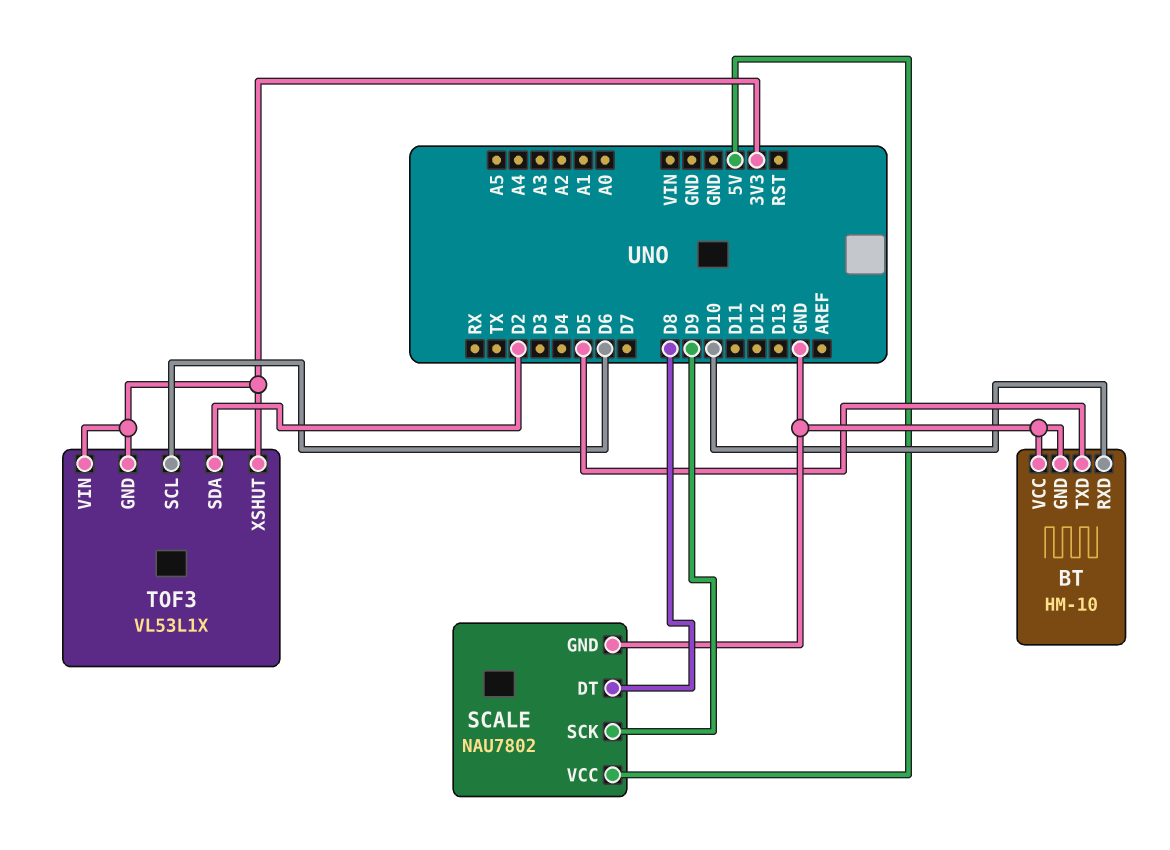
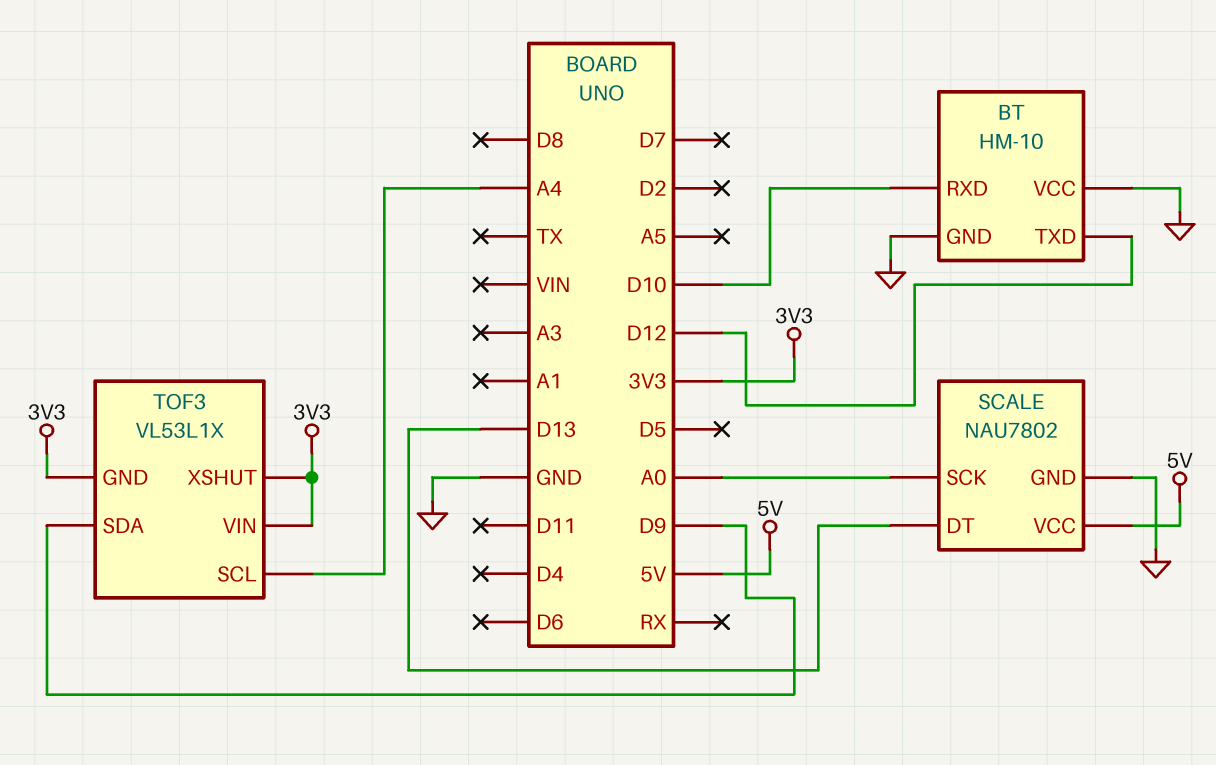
BT pin TXD: D5 -> D12
SCALE pin DT: D8 -> D13
SCALE pin SCK: D9 -> A0
TOF3 pin SCL: D6 -> A4
TOF3 pin SDA: D2 -> D9

